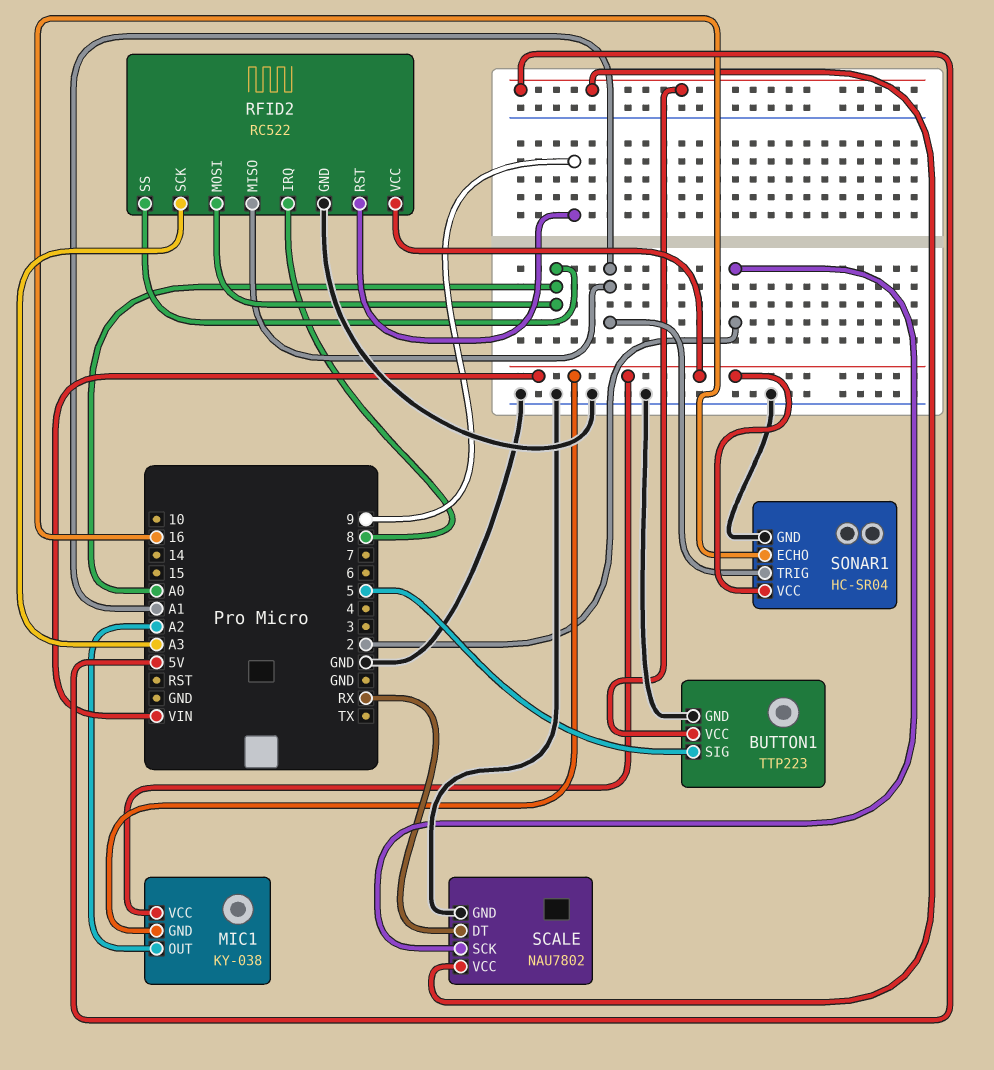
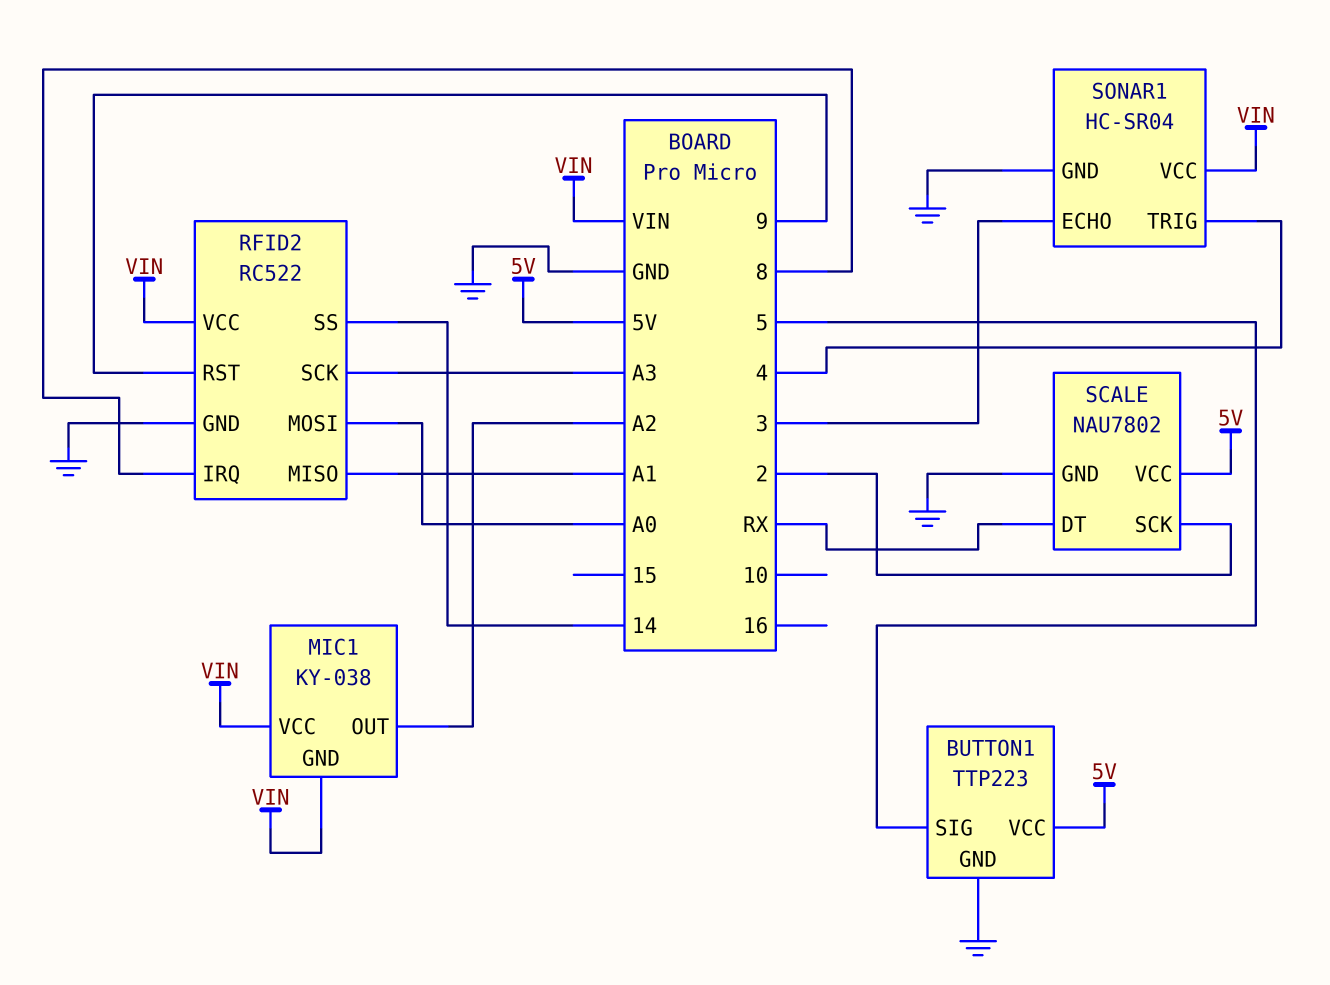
RFID2 pin SS: A0 -> 14
SONAR1 pin ECHO: 16 -> 3
SONAR1 pin TRIG: A1 -> 4

